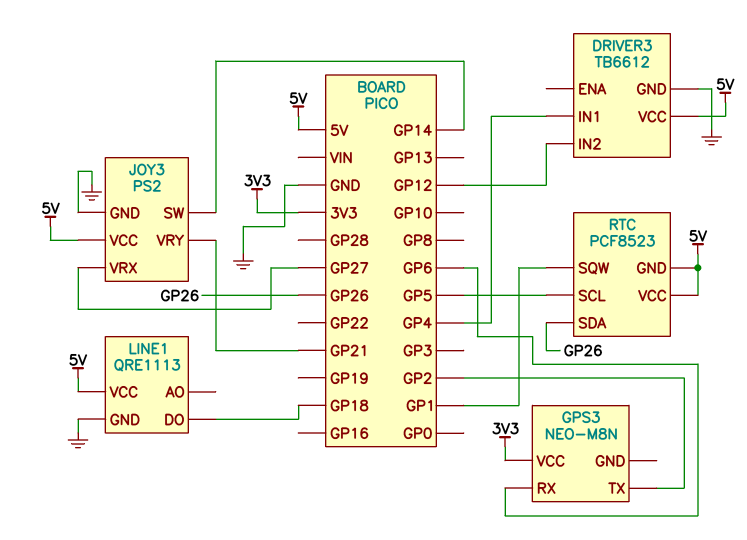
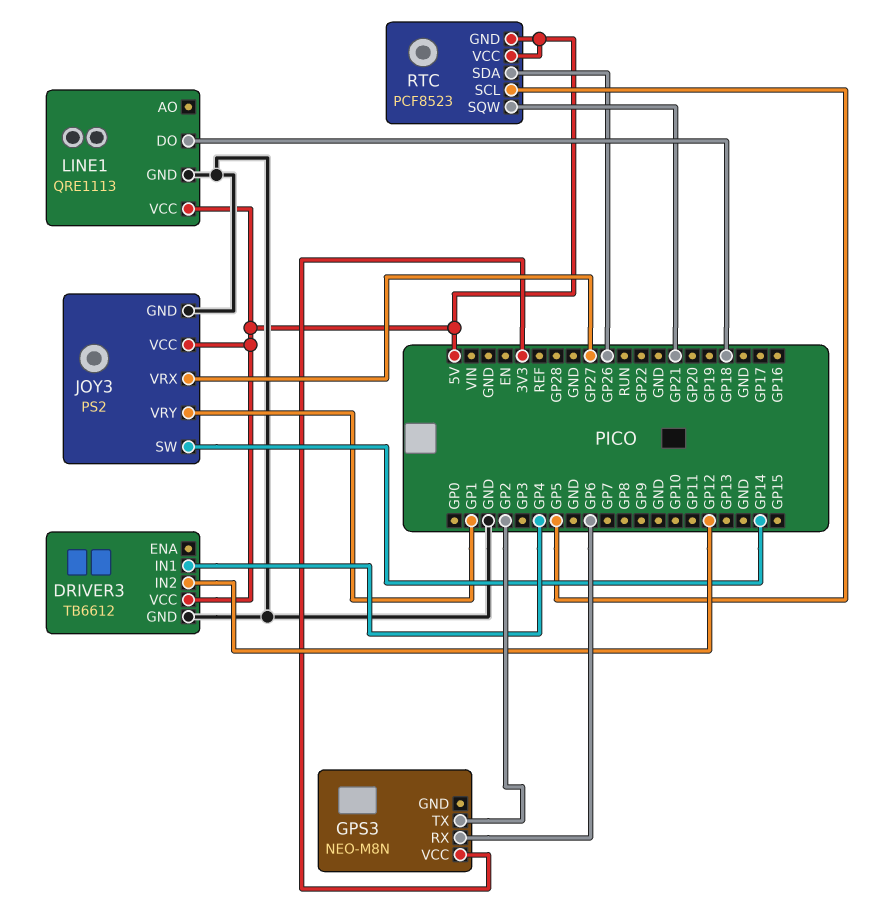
JOY3 pin VRY: GP21 -> GP1
RTC pin SQW: GP1 -> GP21

